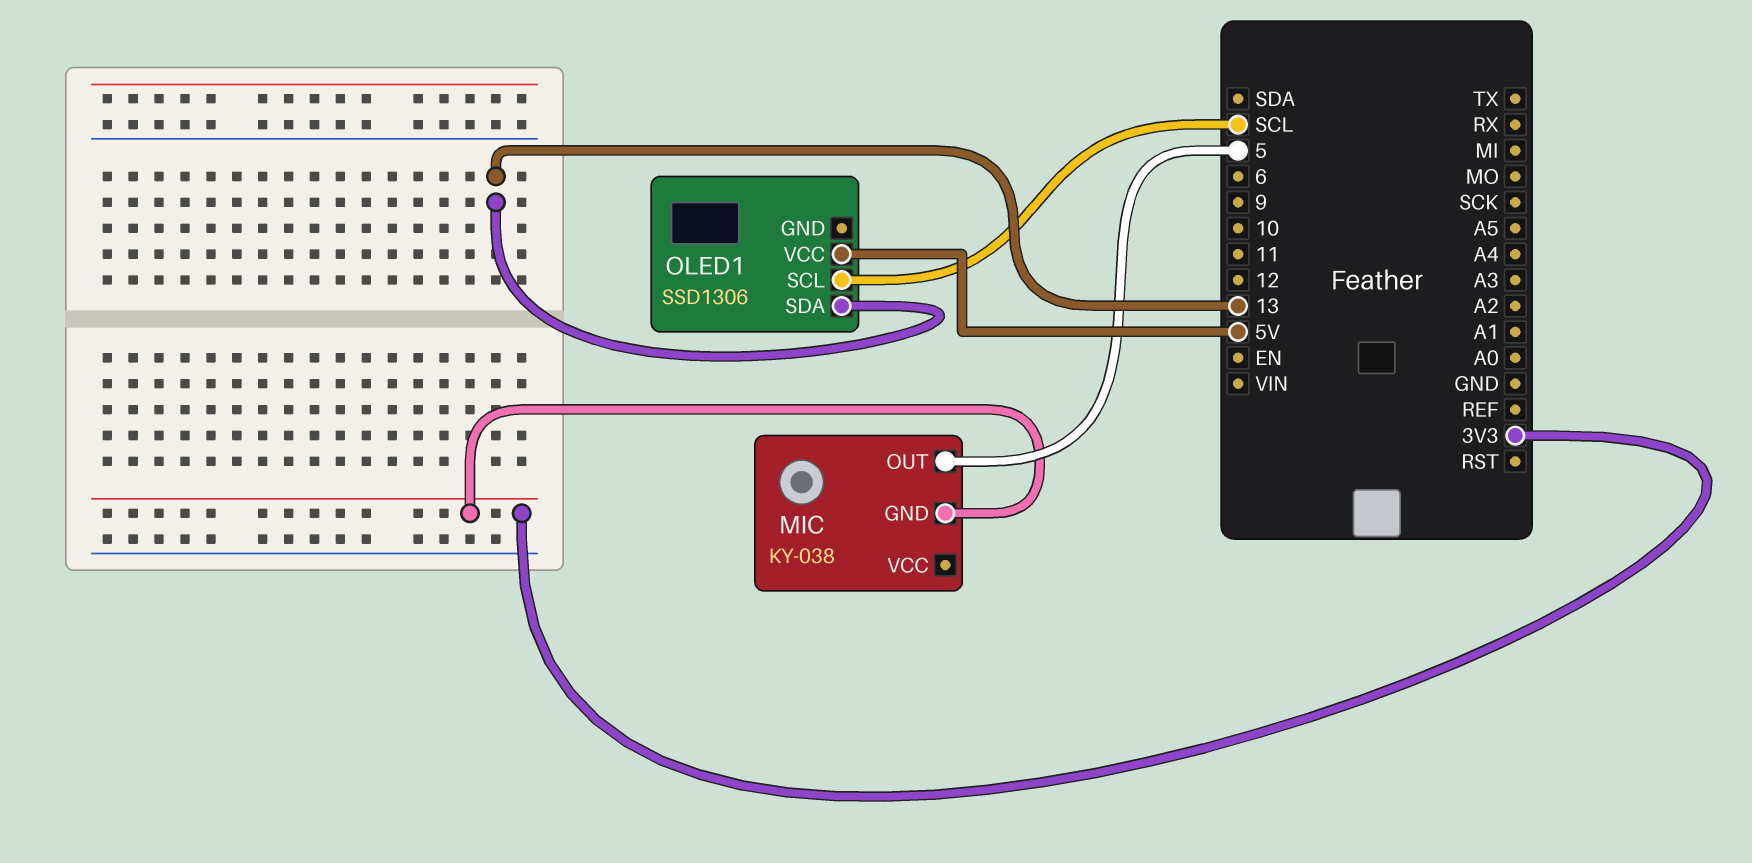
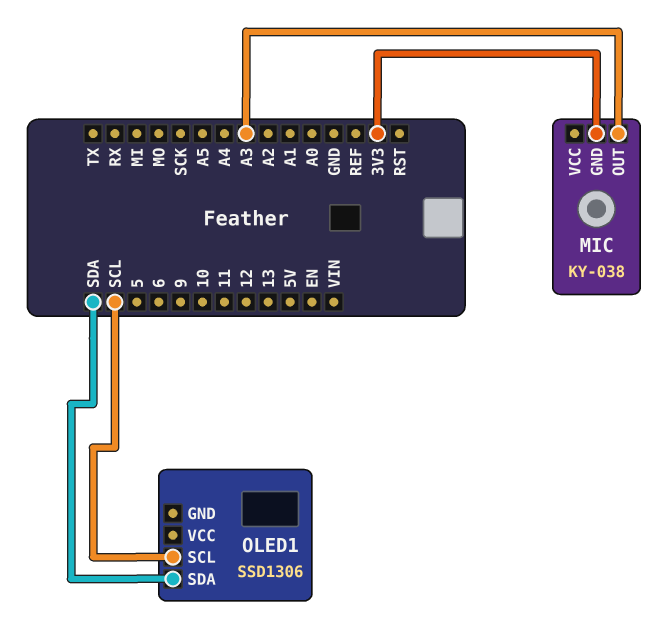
MIC pin OUT: 5 -> A3
OLED1 pin SDA: 13 -> SDA
OLED1 pin VCC: 5V -> none

